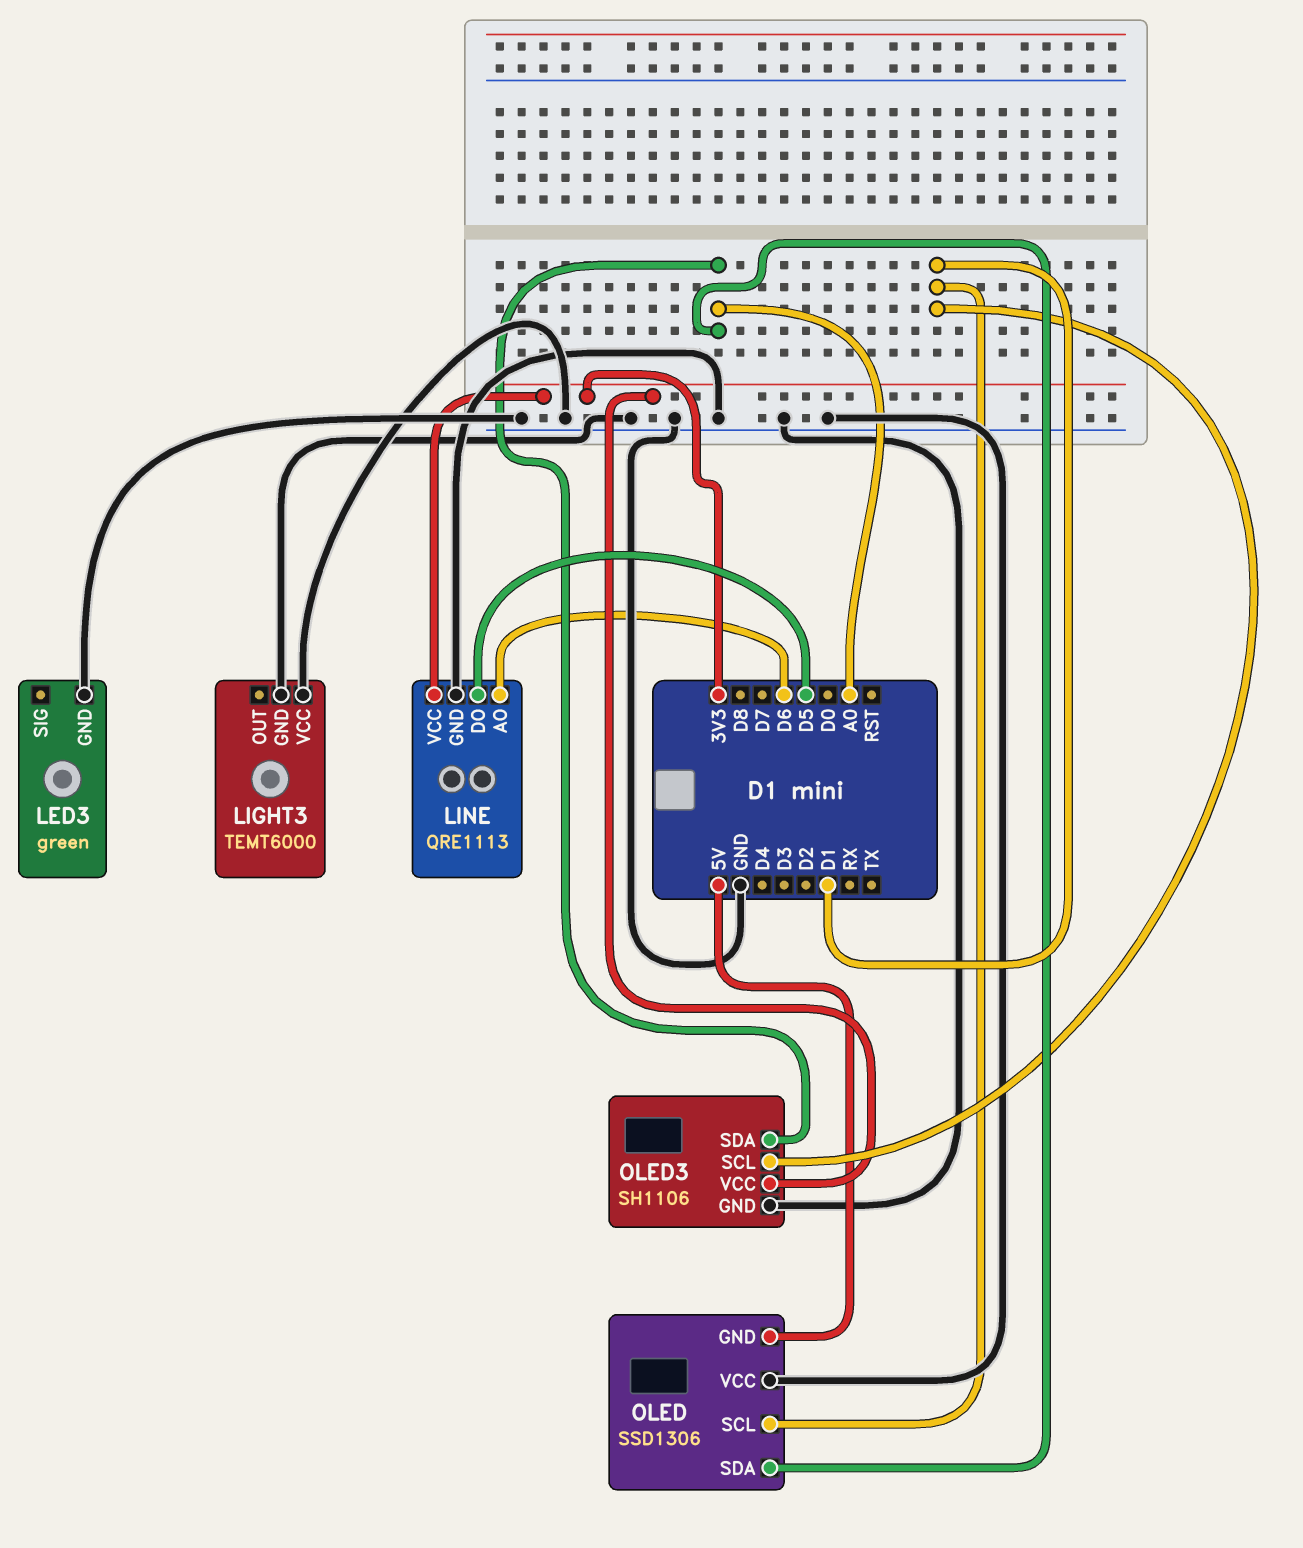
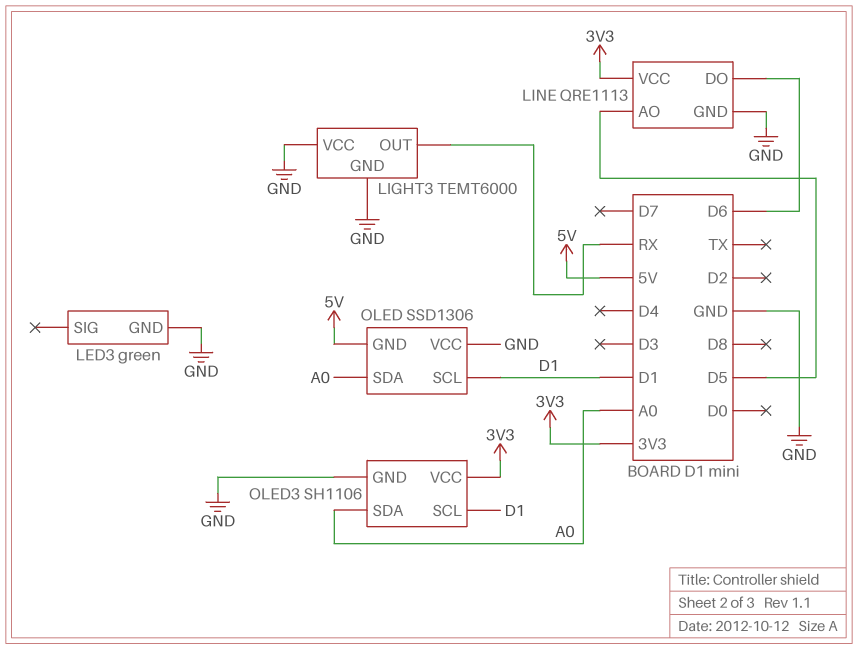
LIGHT3 pin OUT: none -> RX
LINE pin AO: D6 -> D5
LINE pin DO: D5 -> D6

